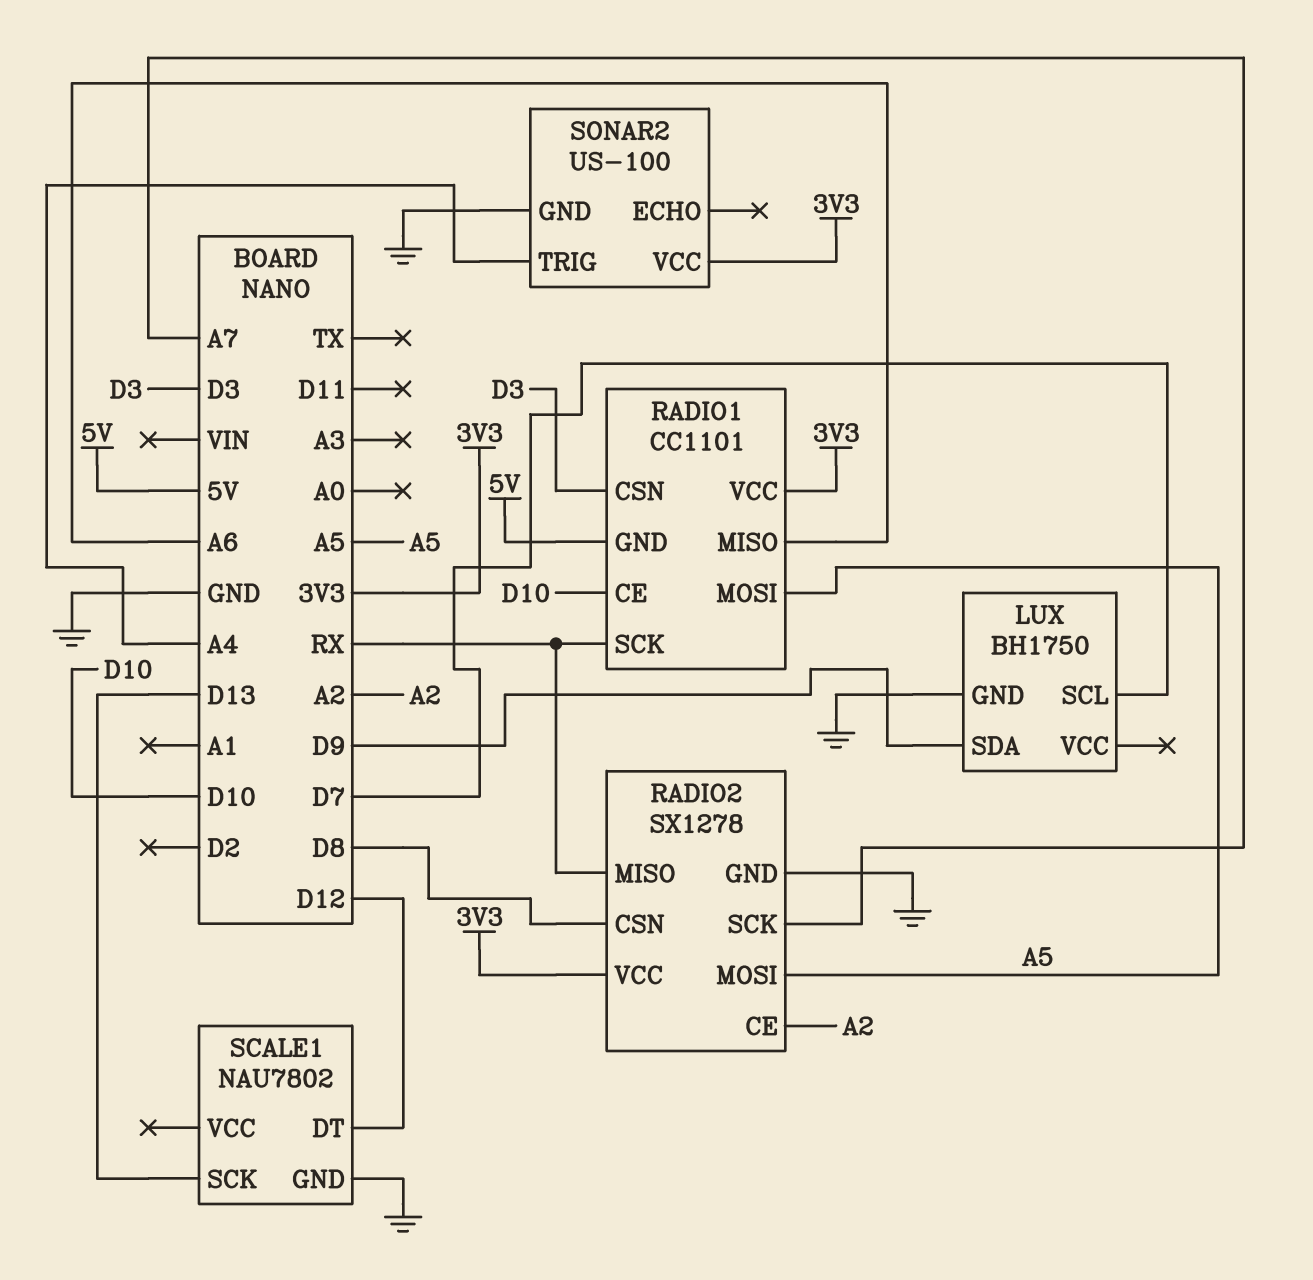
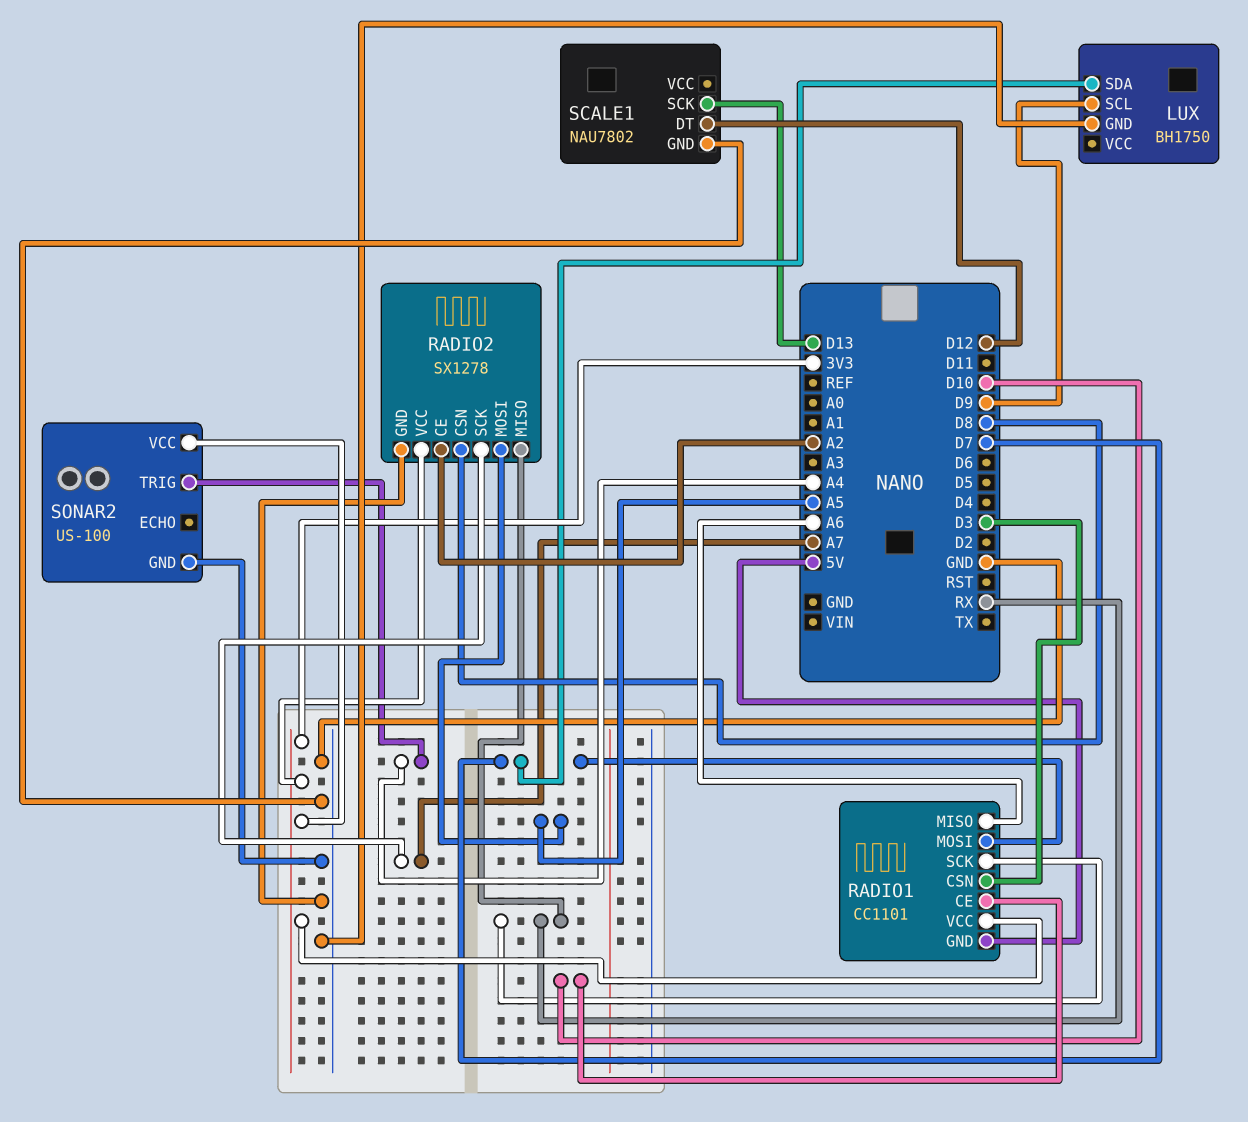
LUX pin SCL: D7 -> D9
LUX pin SDA: D9 -> D7
RADIO1 pin MOSI: A5 -> D7

